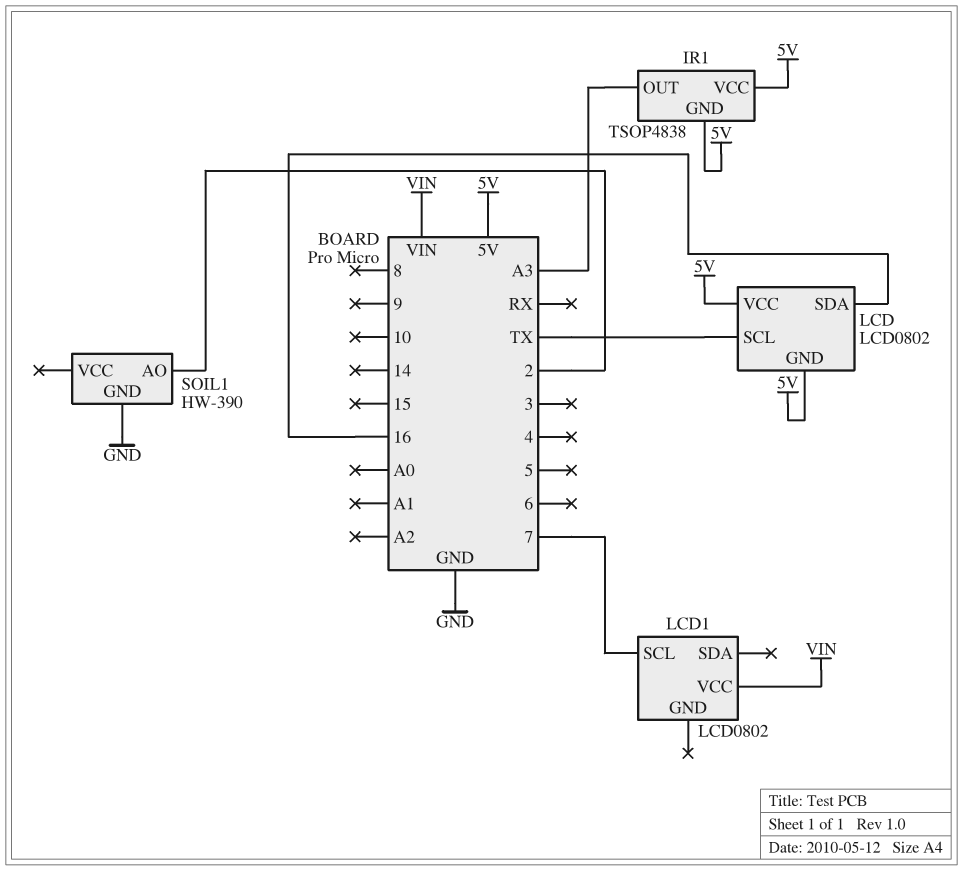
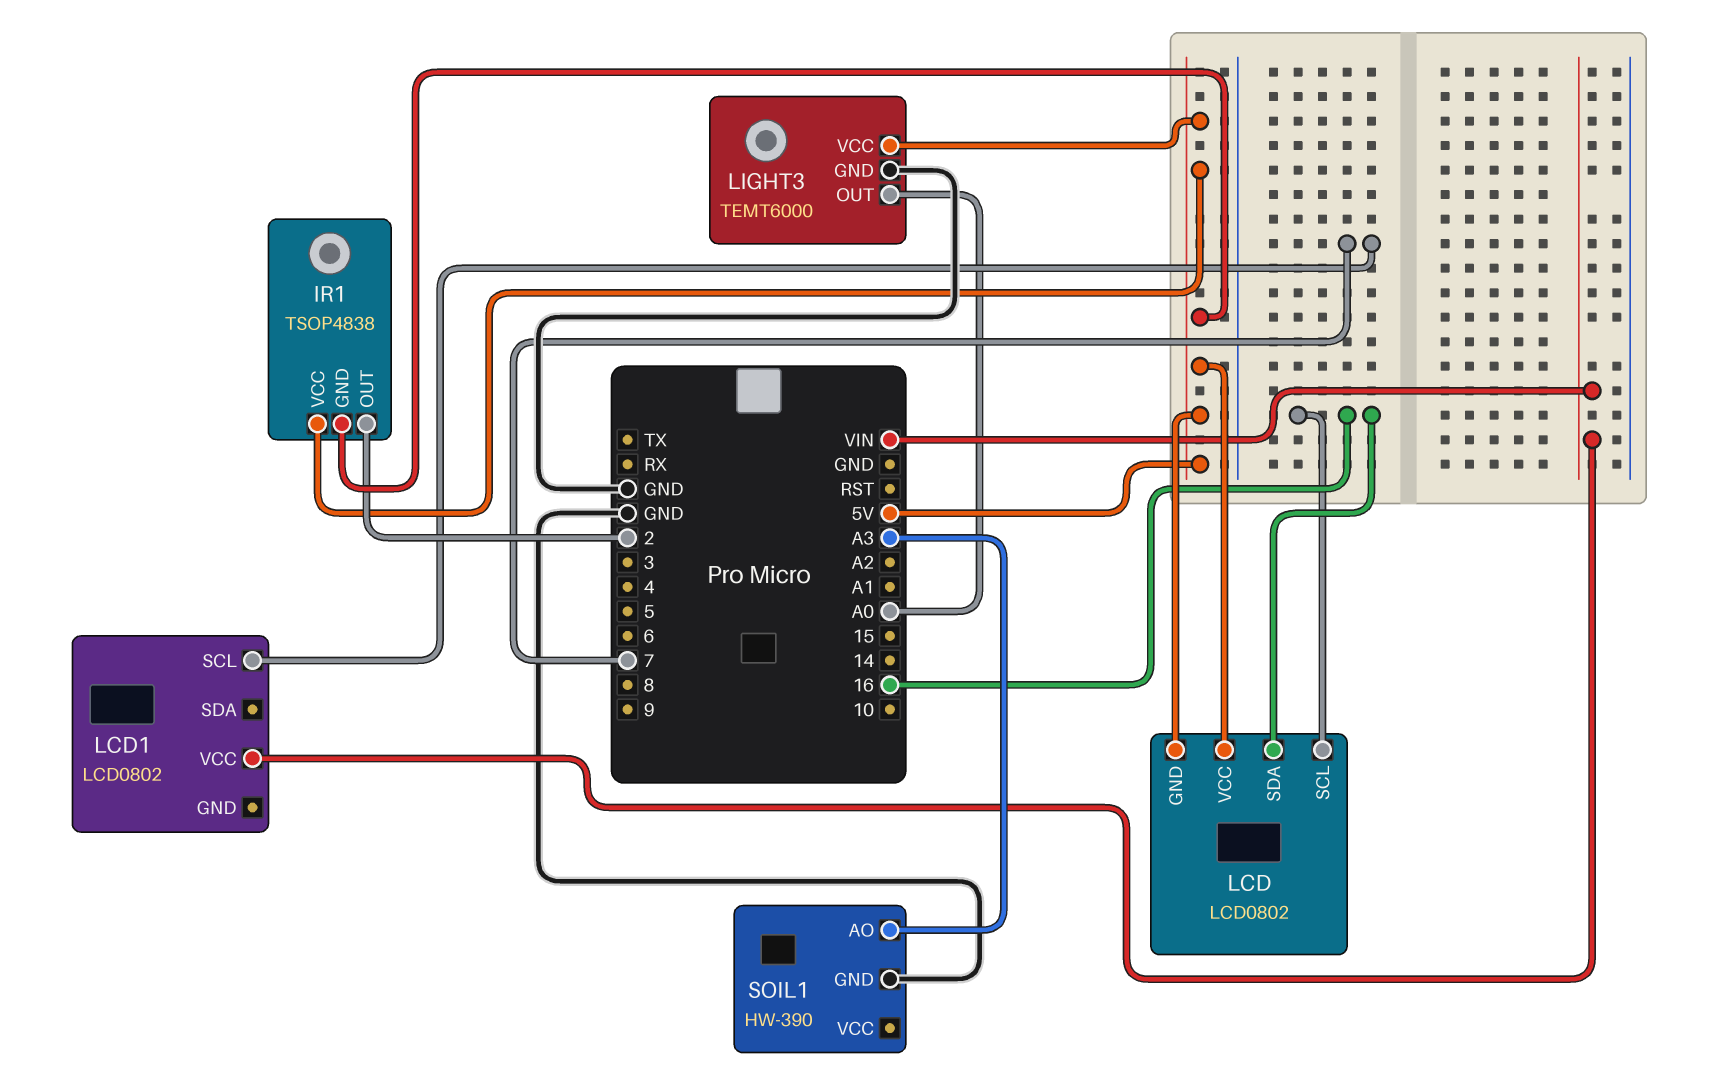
IR1 pin OUT: A3 -> 2
LCD pin SCL: TX -> 16
LIGHT3: none -> TEMT6000
LIGHT3 pin GND: none -> GND
LIGHT3 pin OUT: none -> A0
LIGHT3 pin VCC: none -> 5V
SOIL1 pin AO: 2 -> A3

